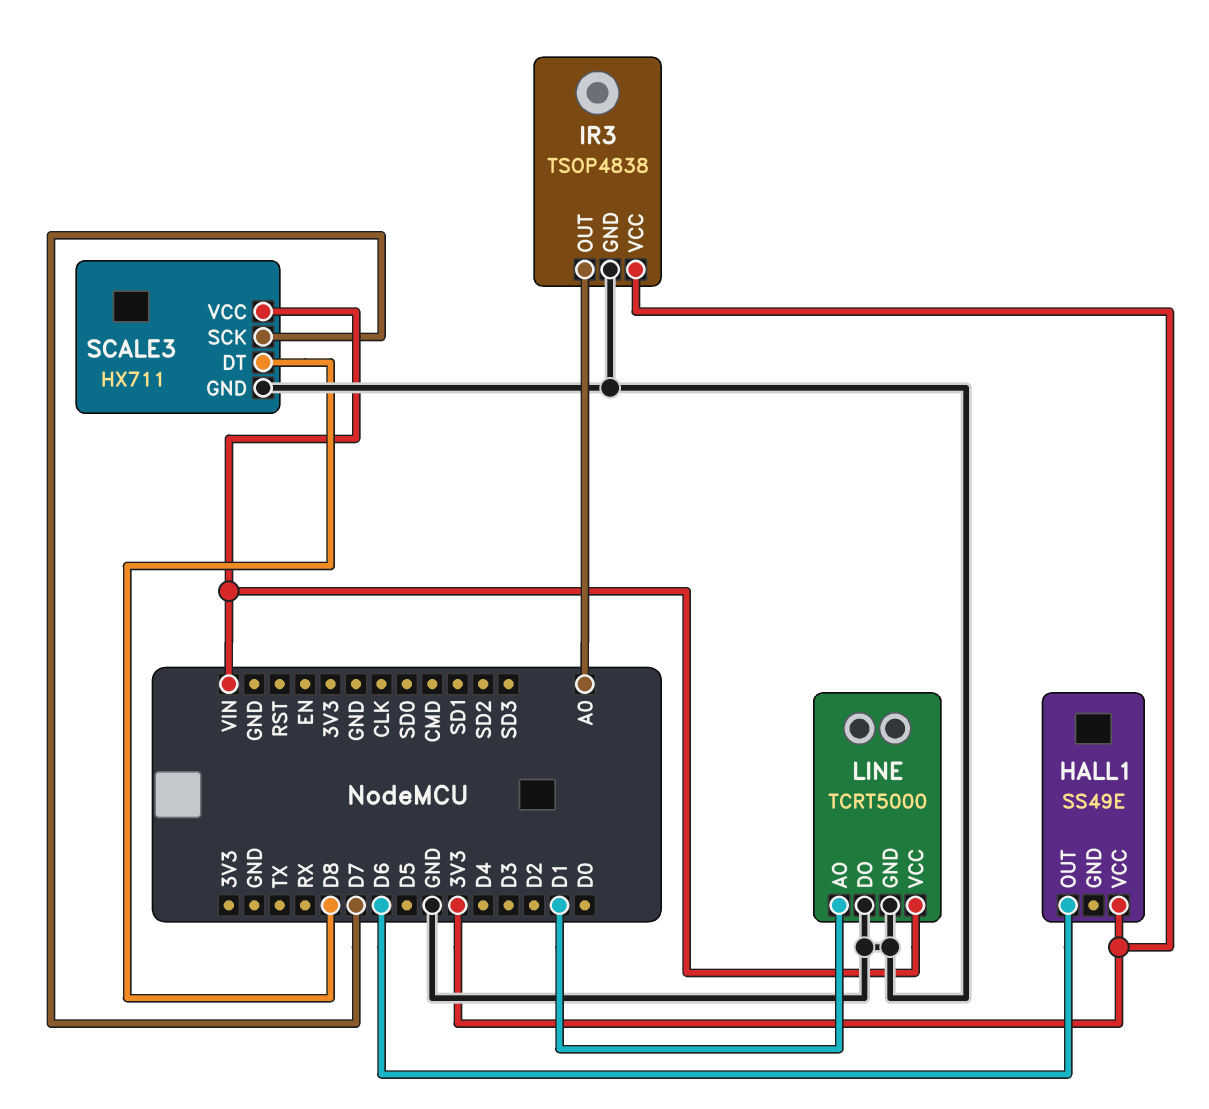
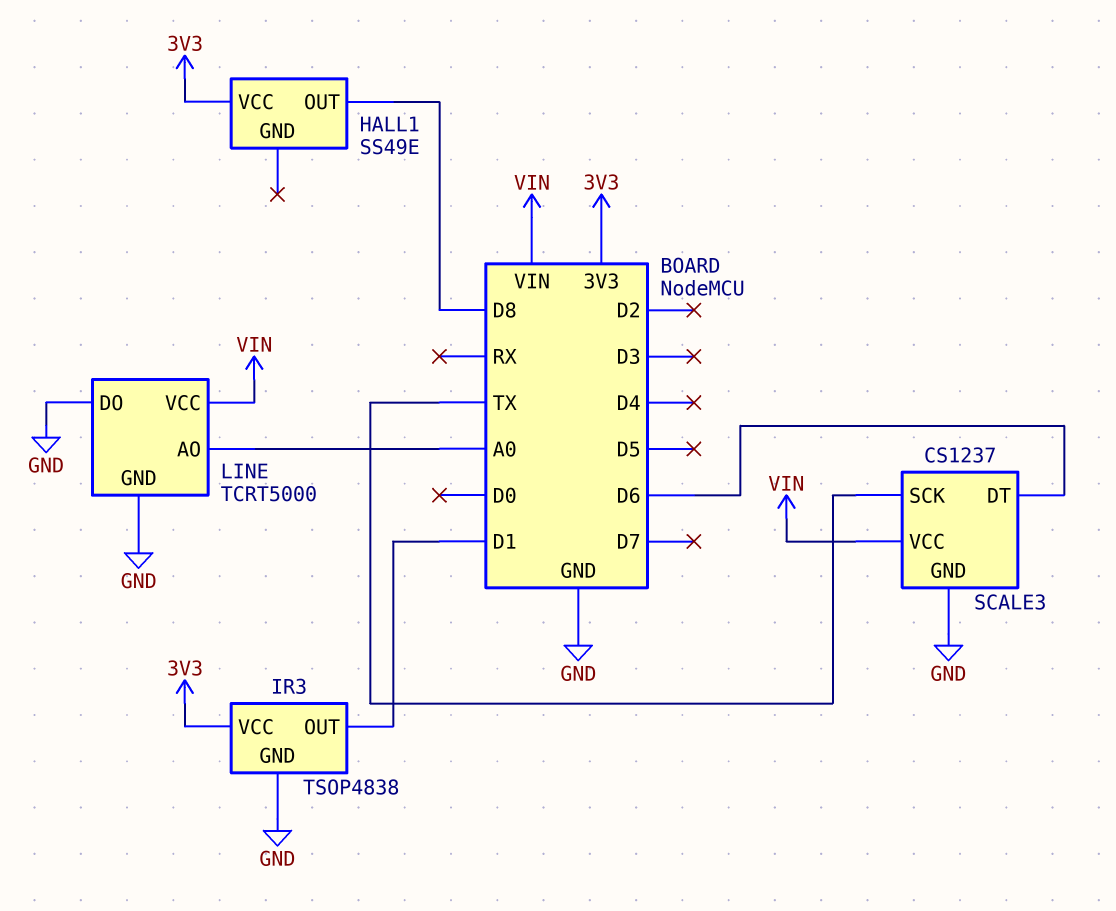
HALL1 pin OUT: D6 -> D8
IR3 pin OUT: A0 -> D1
LINE pin AO: D1 -> A0
SCALE3: HX711 -> CS1237
SCALE3 pin DT: D8 -> D6
SCALE3 pin SCK: D7 -> TX

